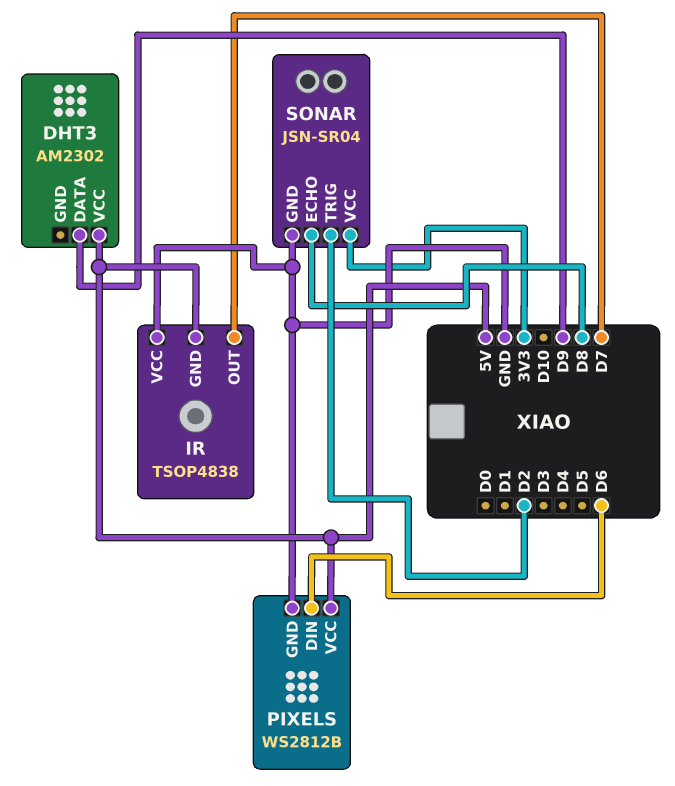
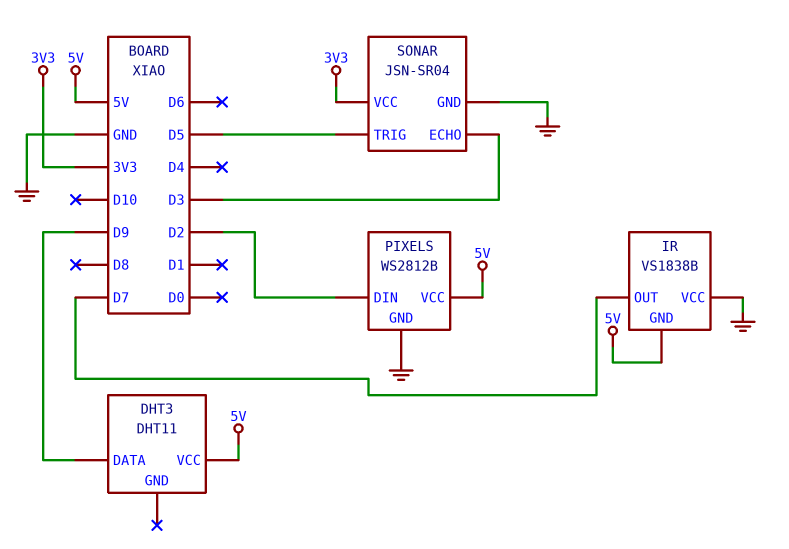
DHT3: AM2302 -> DHT11
IR: TSOP4838 -> VS1838B
PIXELS pin DIN: D6 -> D2
SONAR pin ECHO: D8 -> D3
SONAR pin TRIG: D2 -> D5

